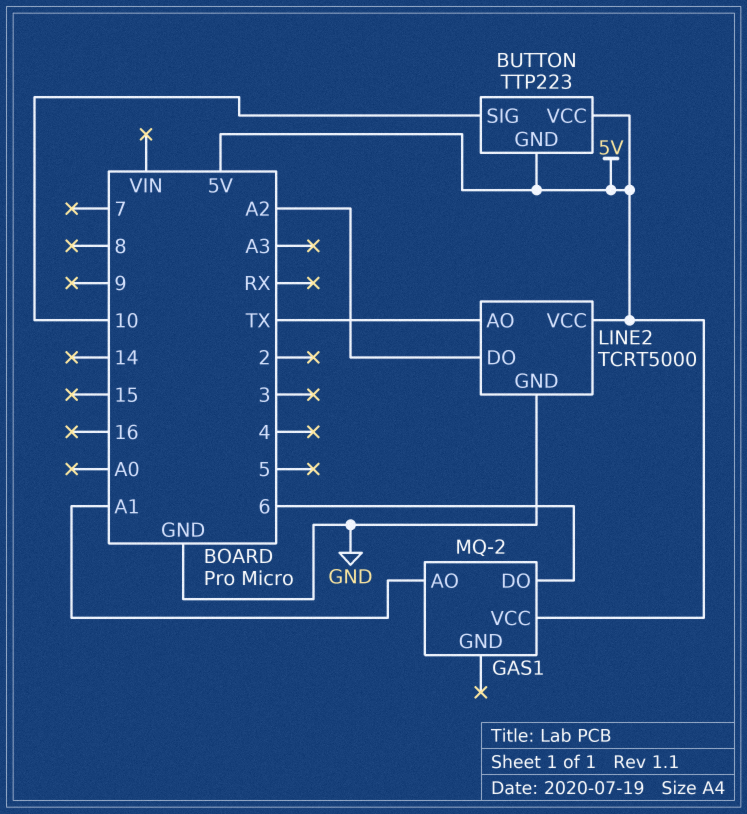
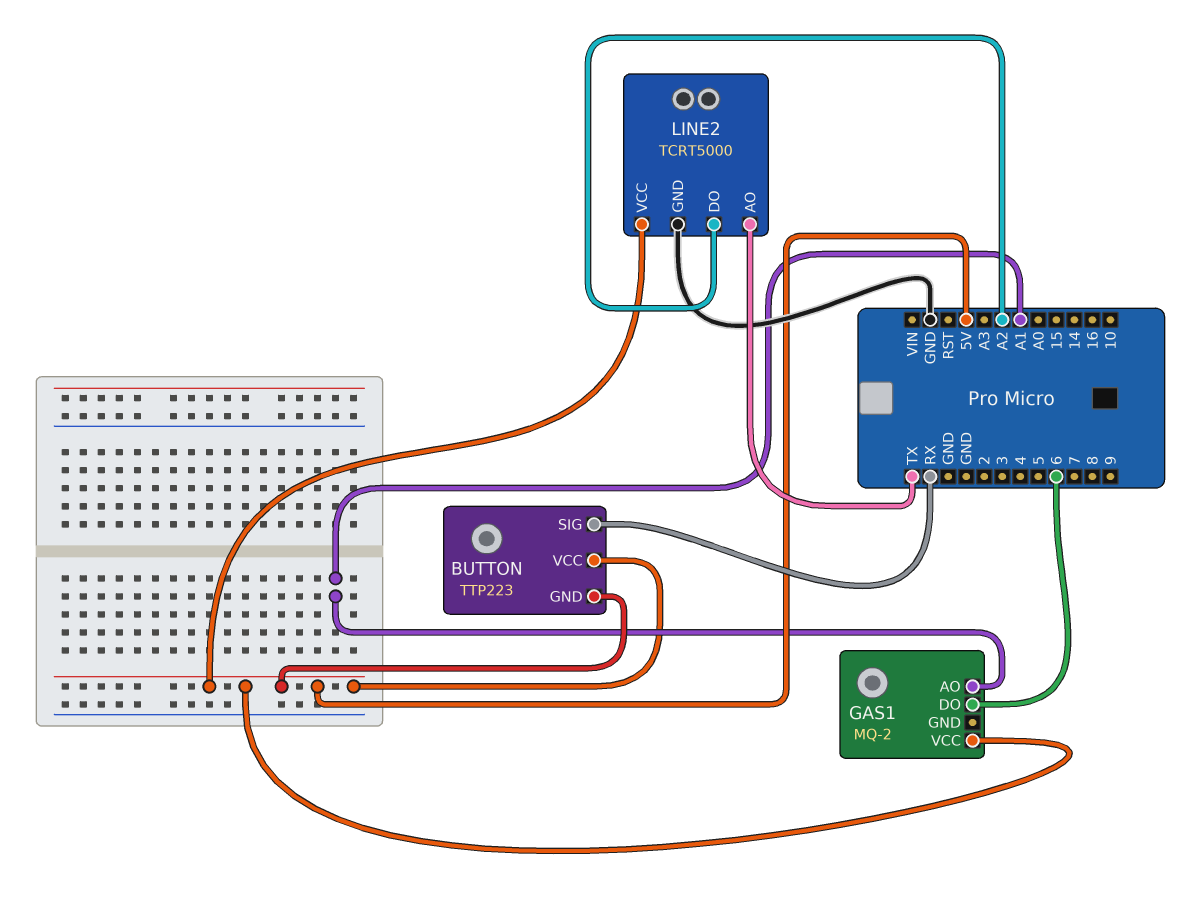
BUTTON pin SIG: 10 -> RX

